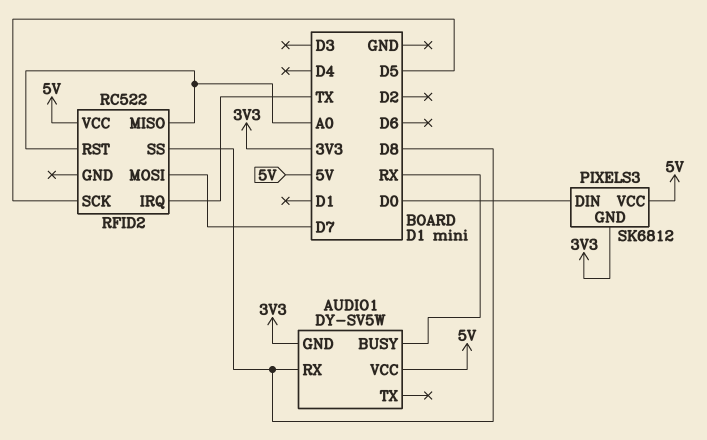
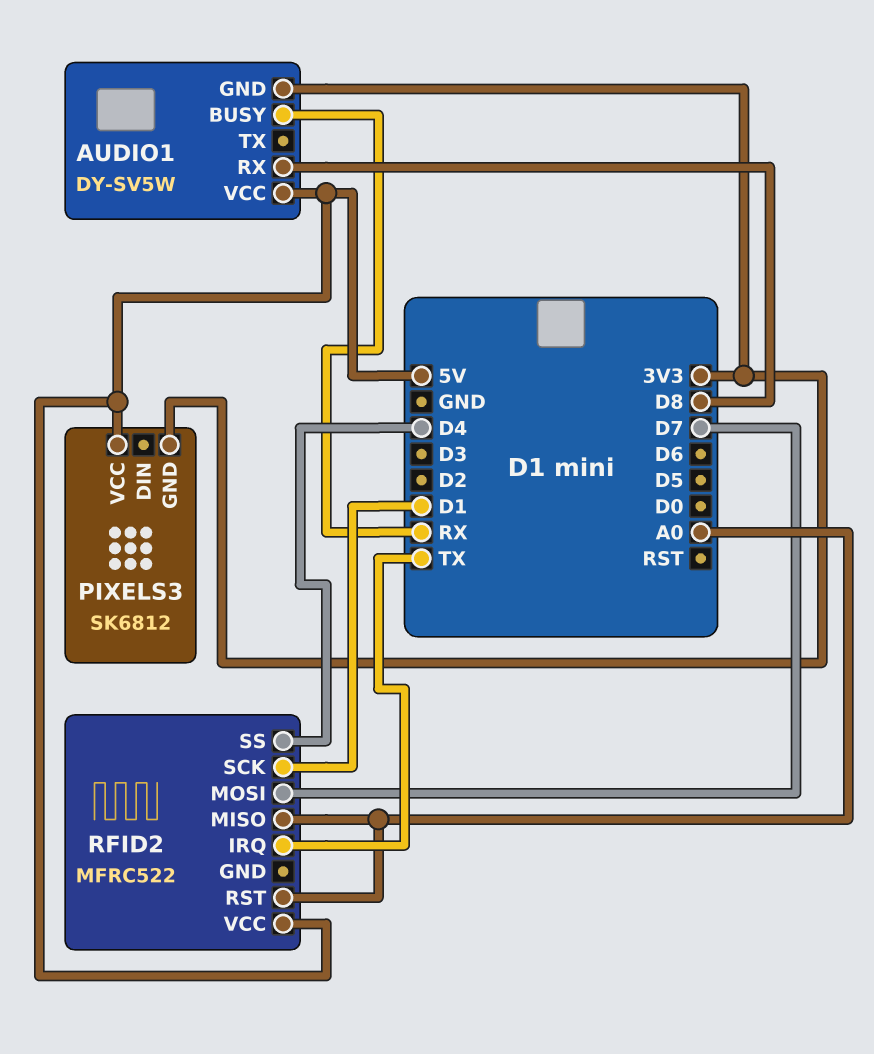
PIXELS3 pin DIN: D0 -> none
RFID2: RC522 -> MFRC522
RFID2 pin SCK: D5 -> D1
RFID2 pin SS: D8 -> D4

